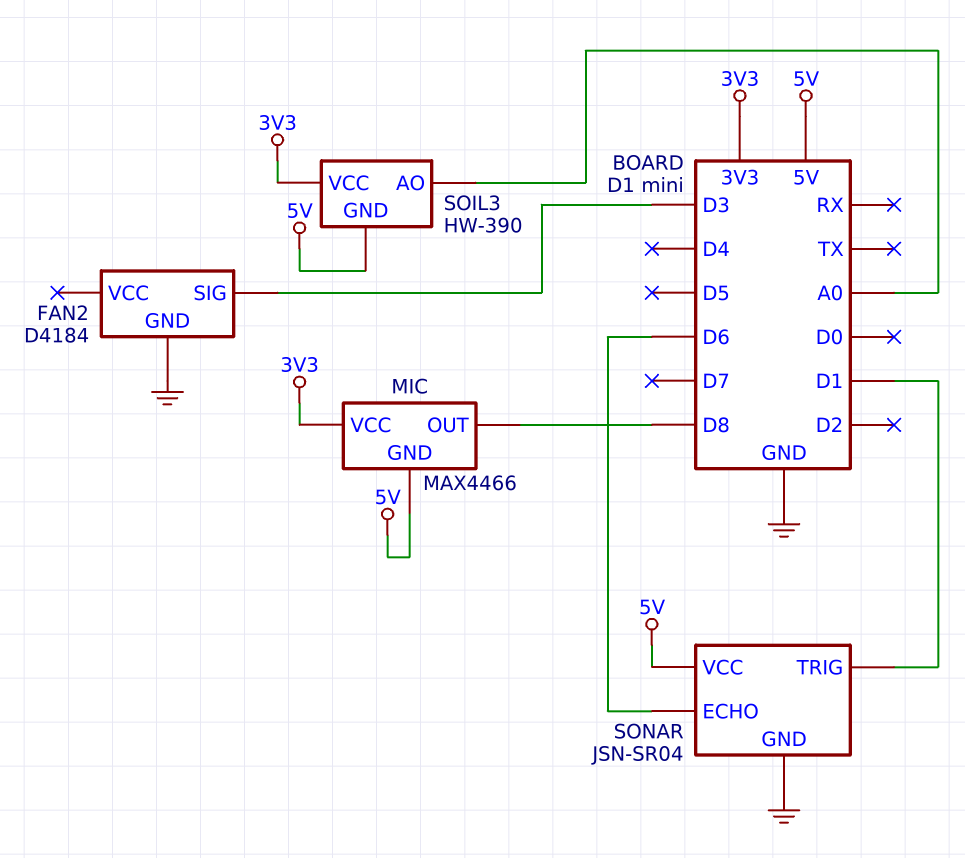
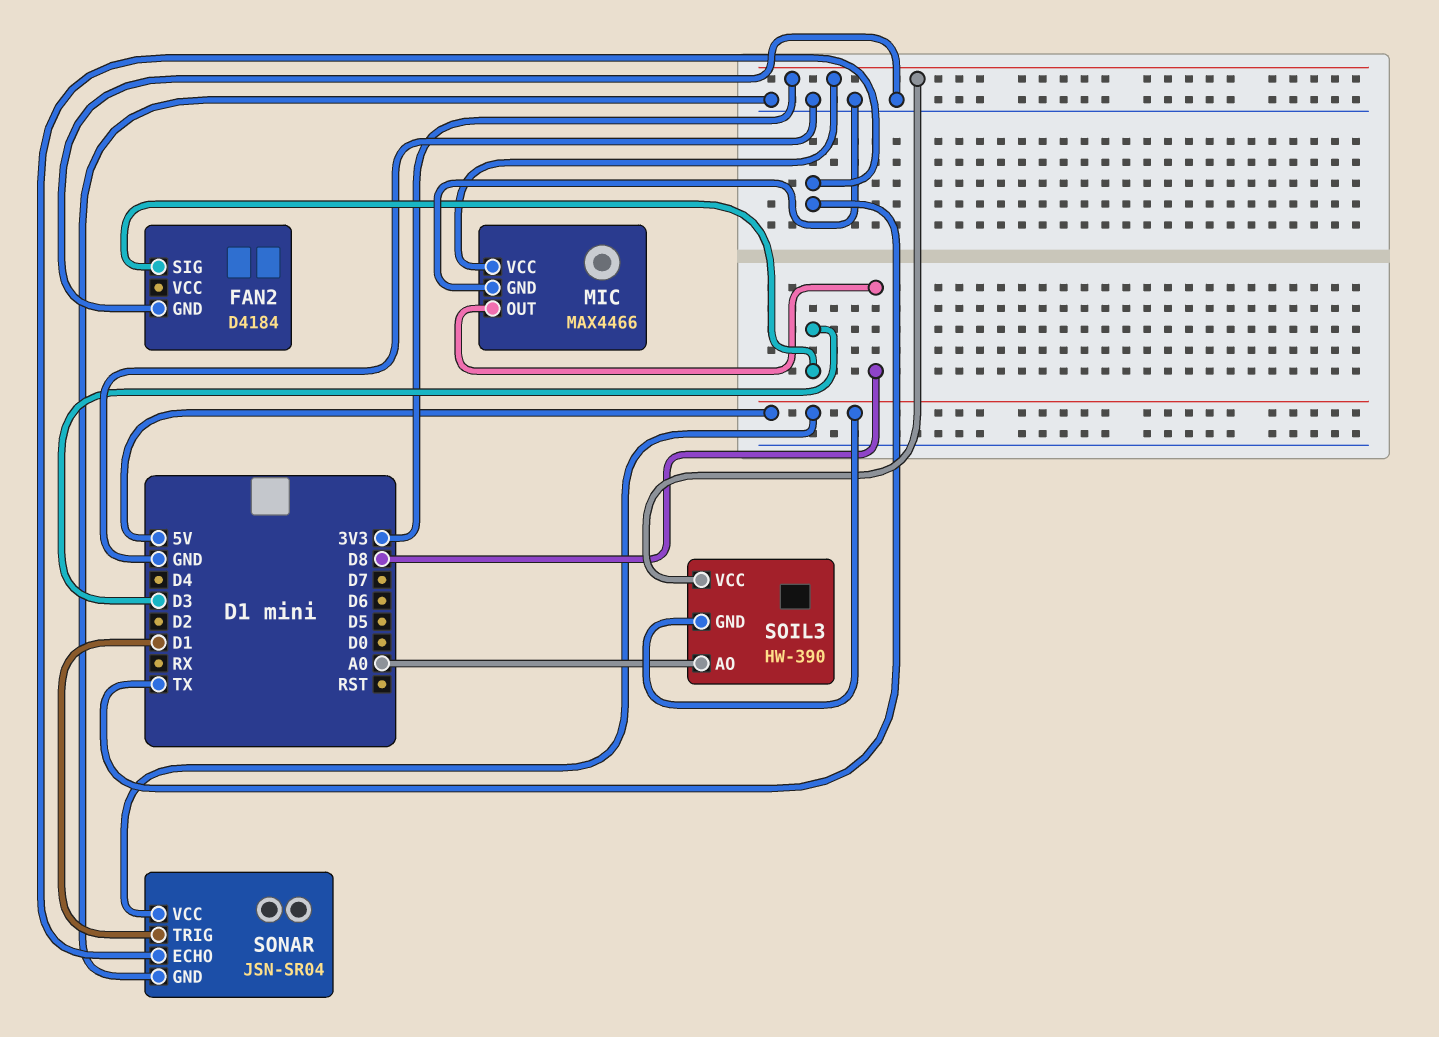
MIC pin GND: 5V -> GND
SONAR pin ECHO: D6 -> TX

